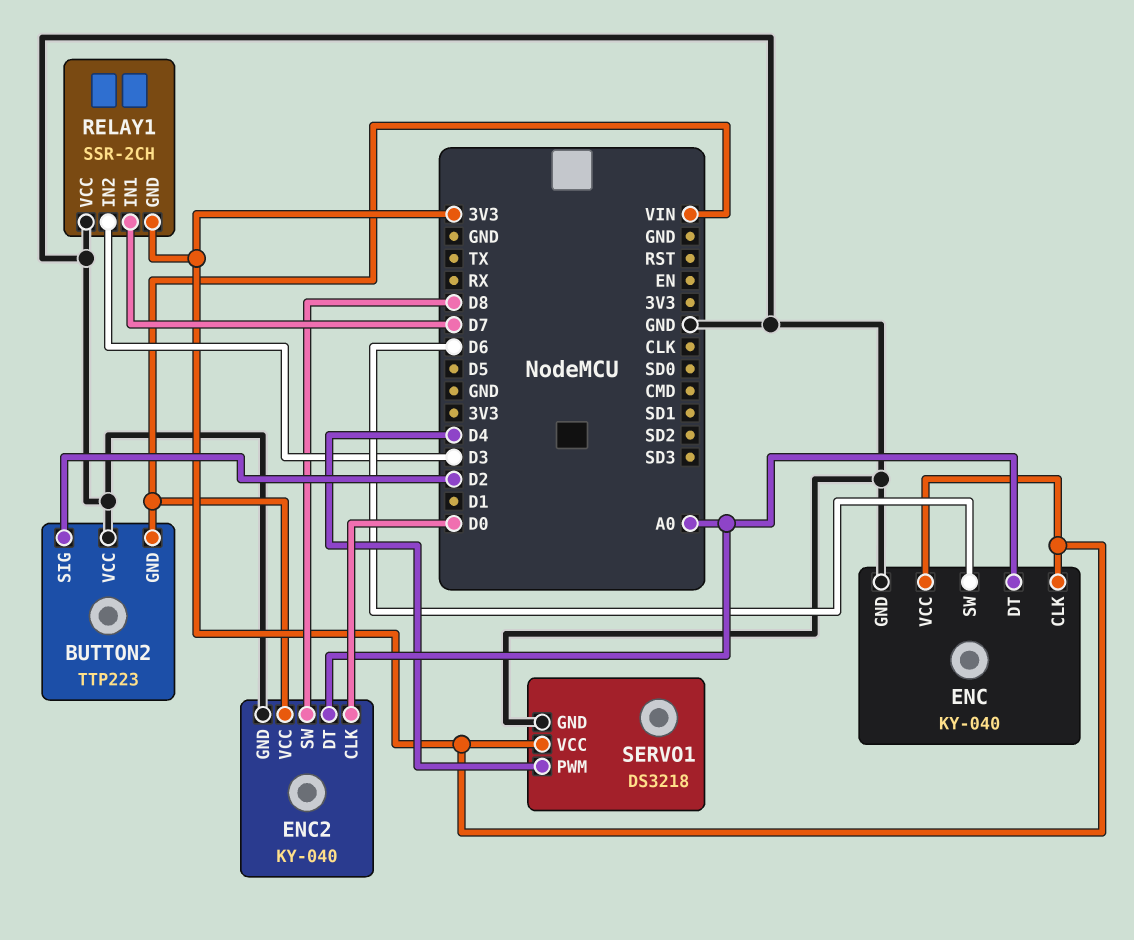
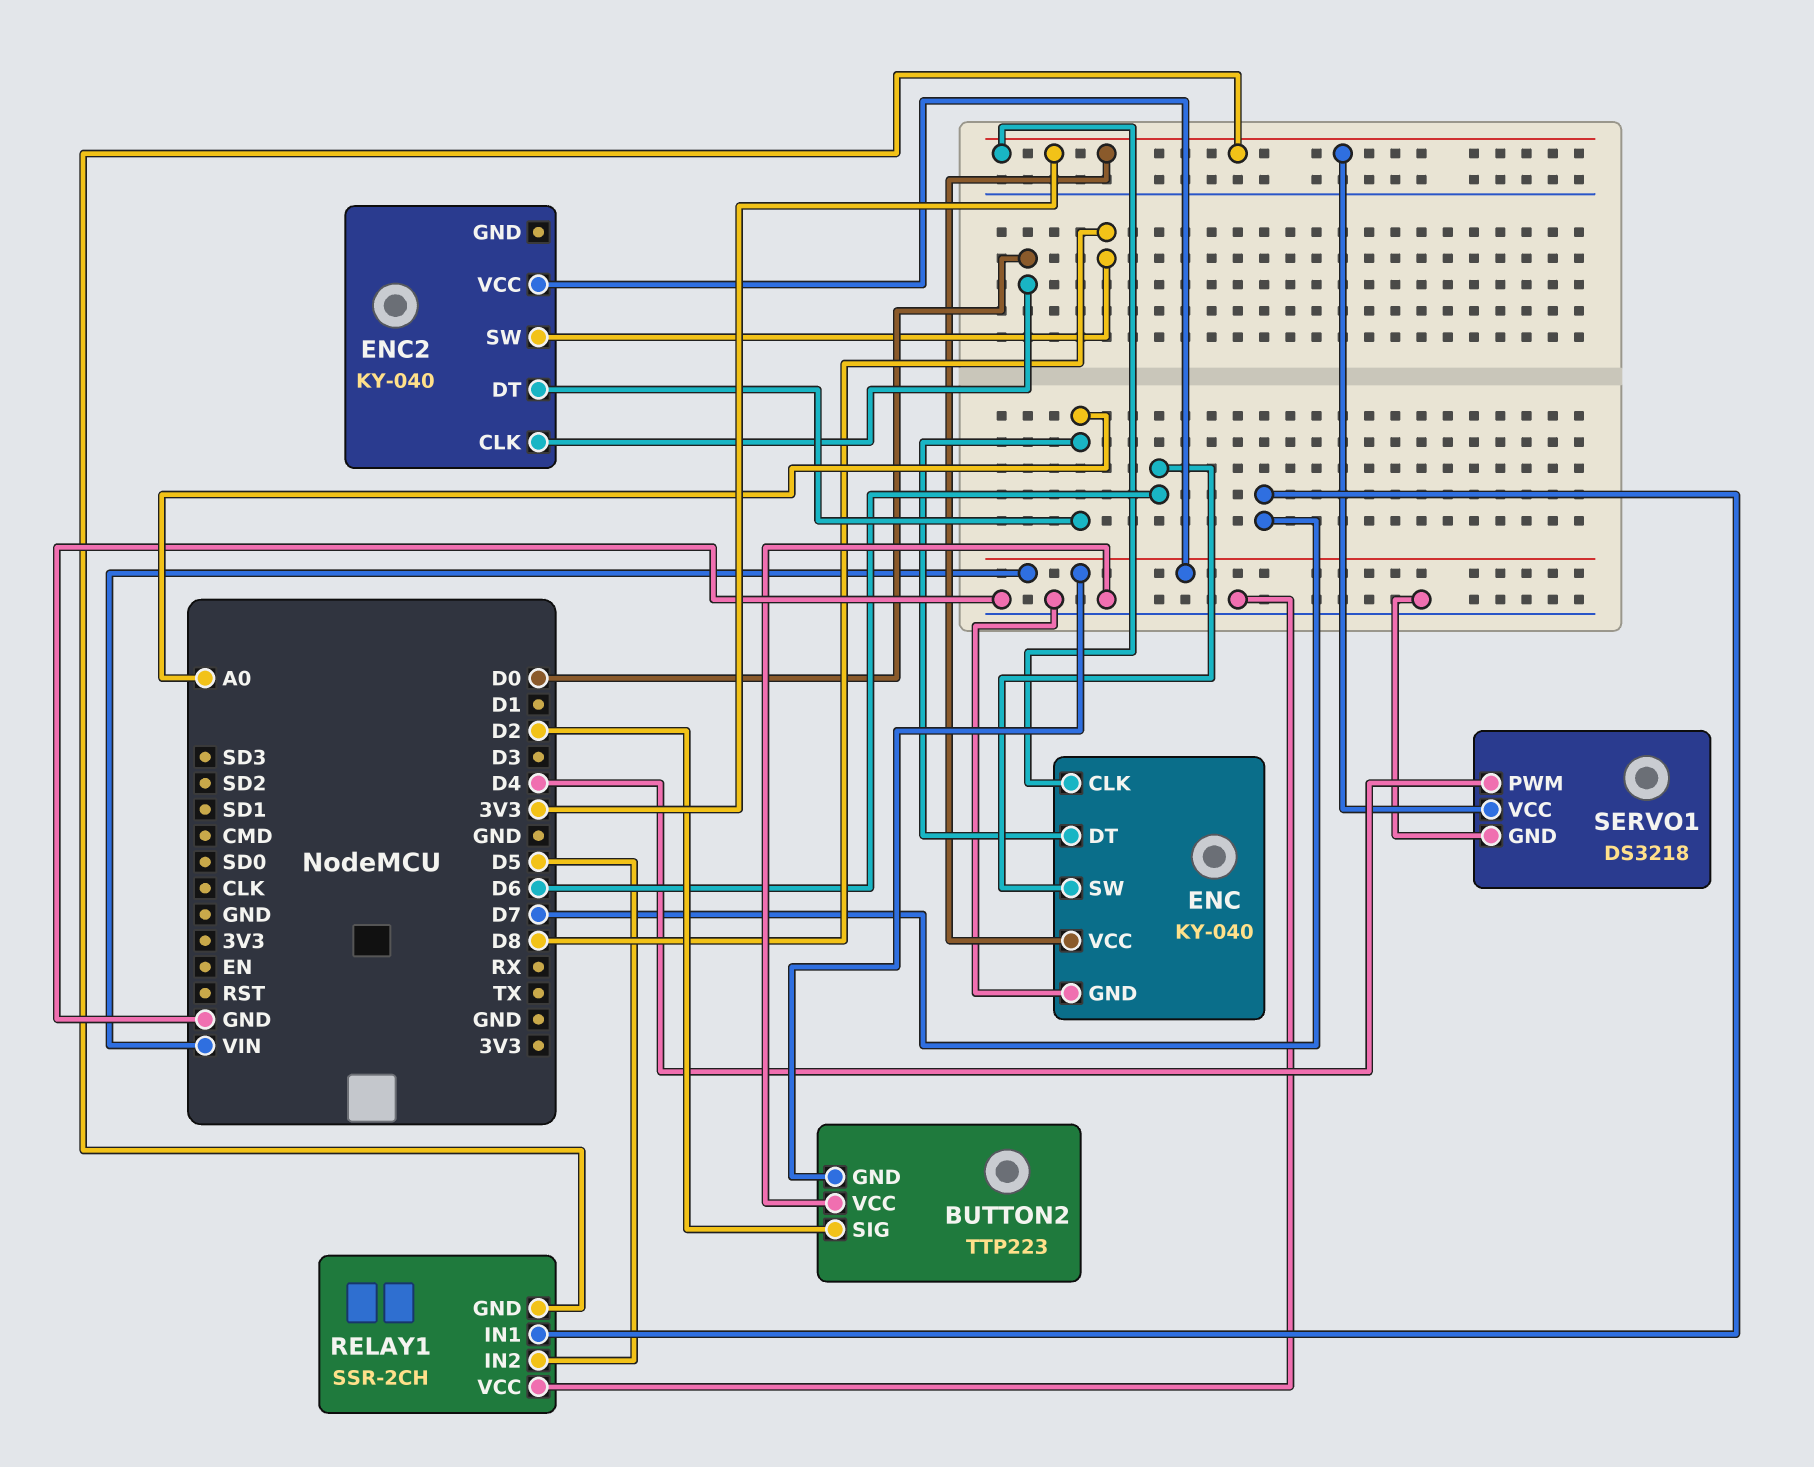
ENC2 pin GND: GND -> none
RELAY1 pin IN2: D3 -> D5

